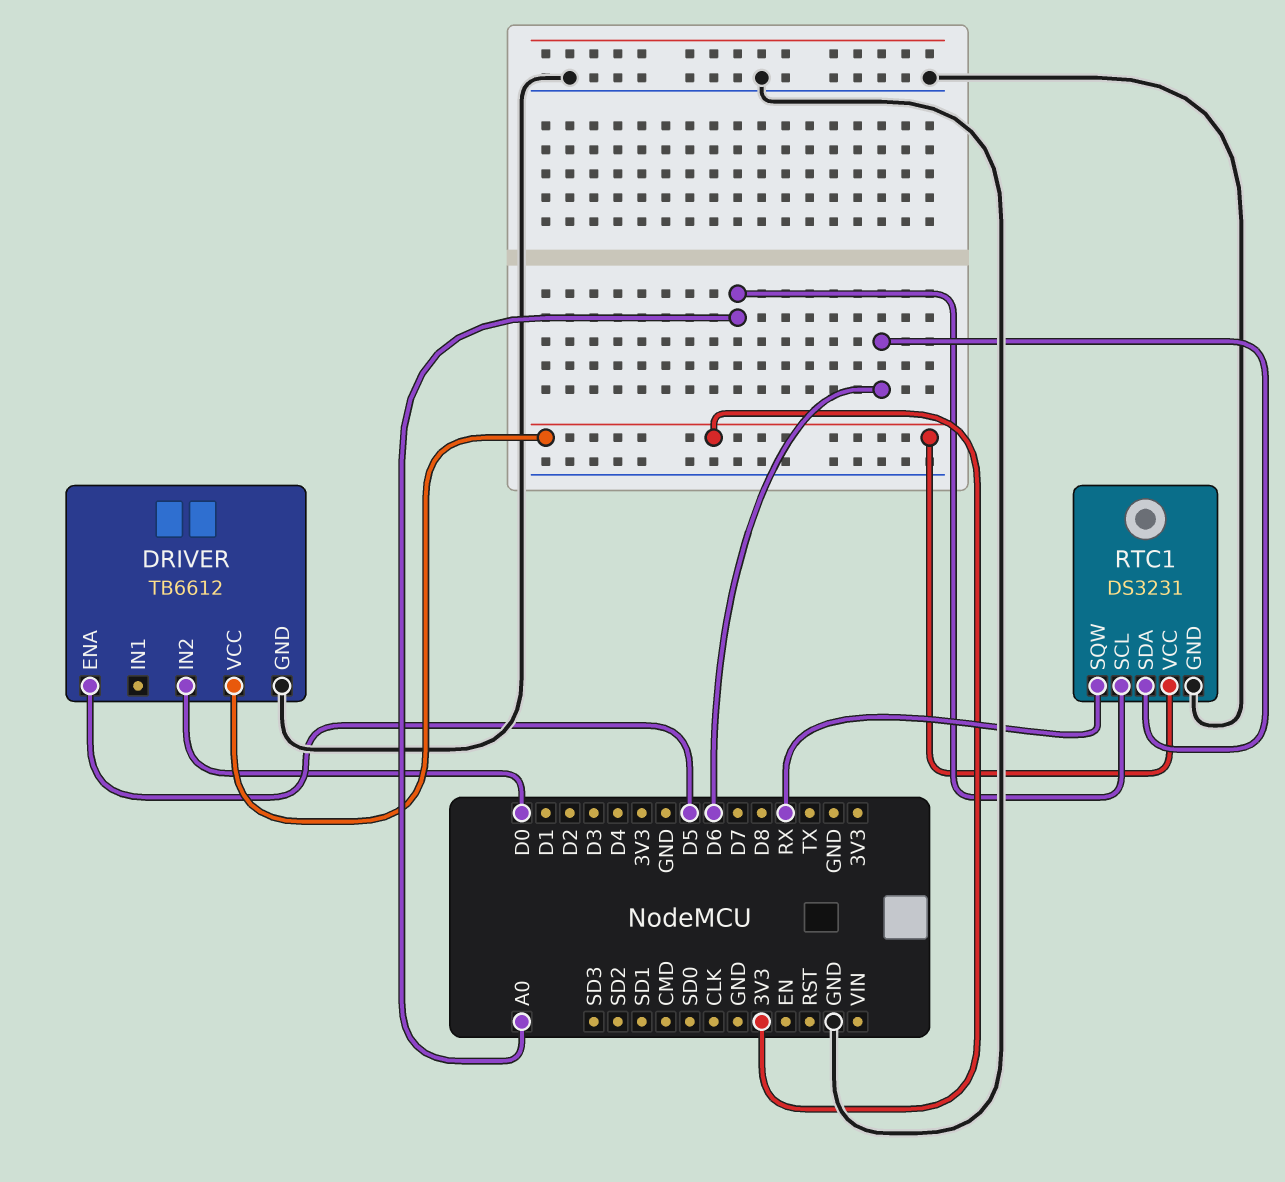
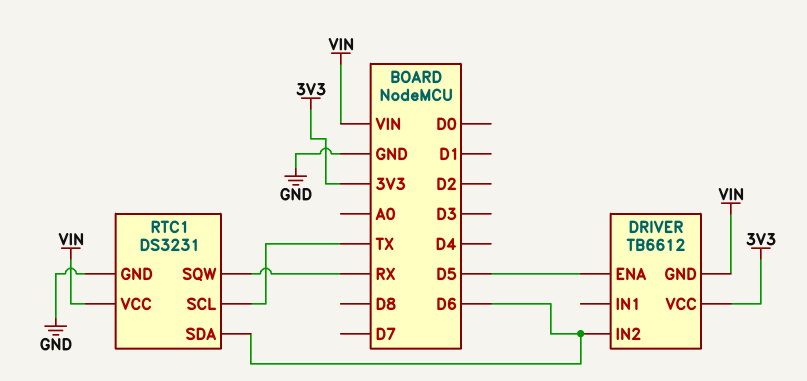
DRIVER pin GND: GND -> VIN
DRIVER pin IN2: D0 -> D6
RTC1 pin SCL: A0 -> TX
RTC1 pin VCC: 3V3 -> VIN

